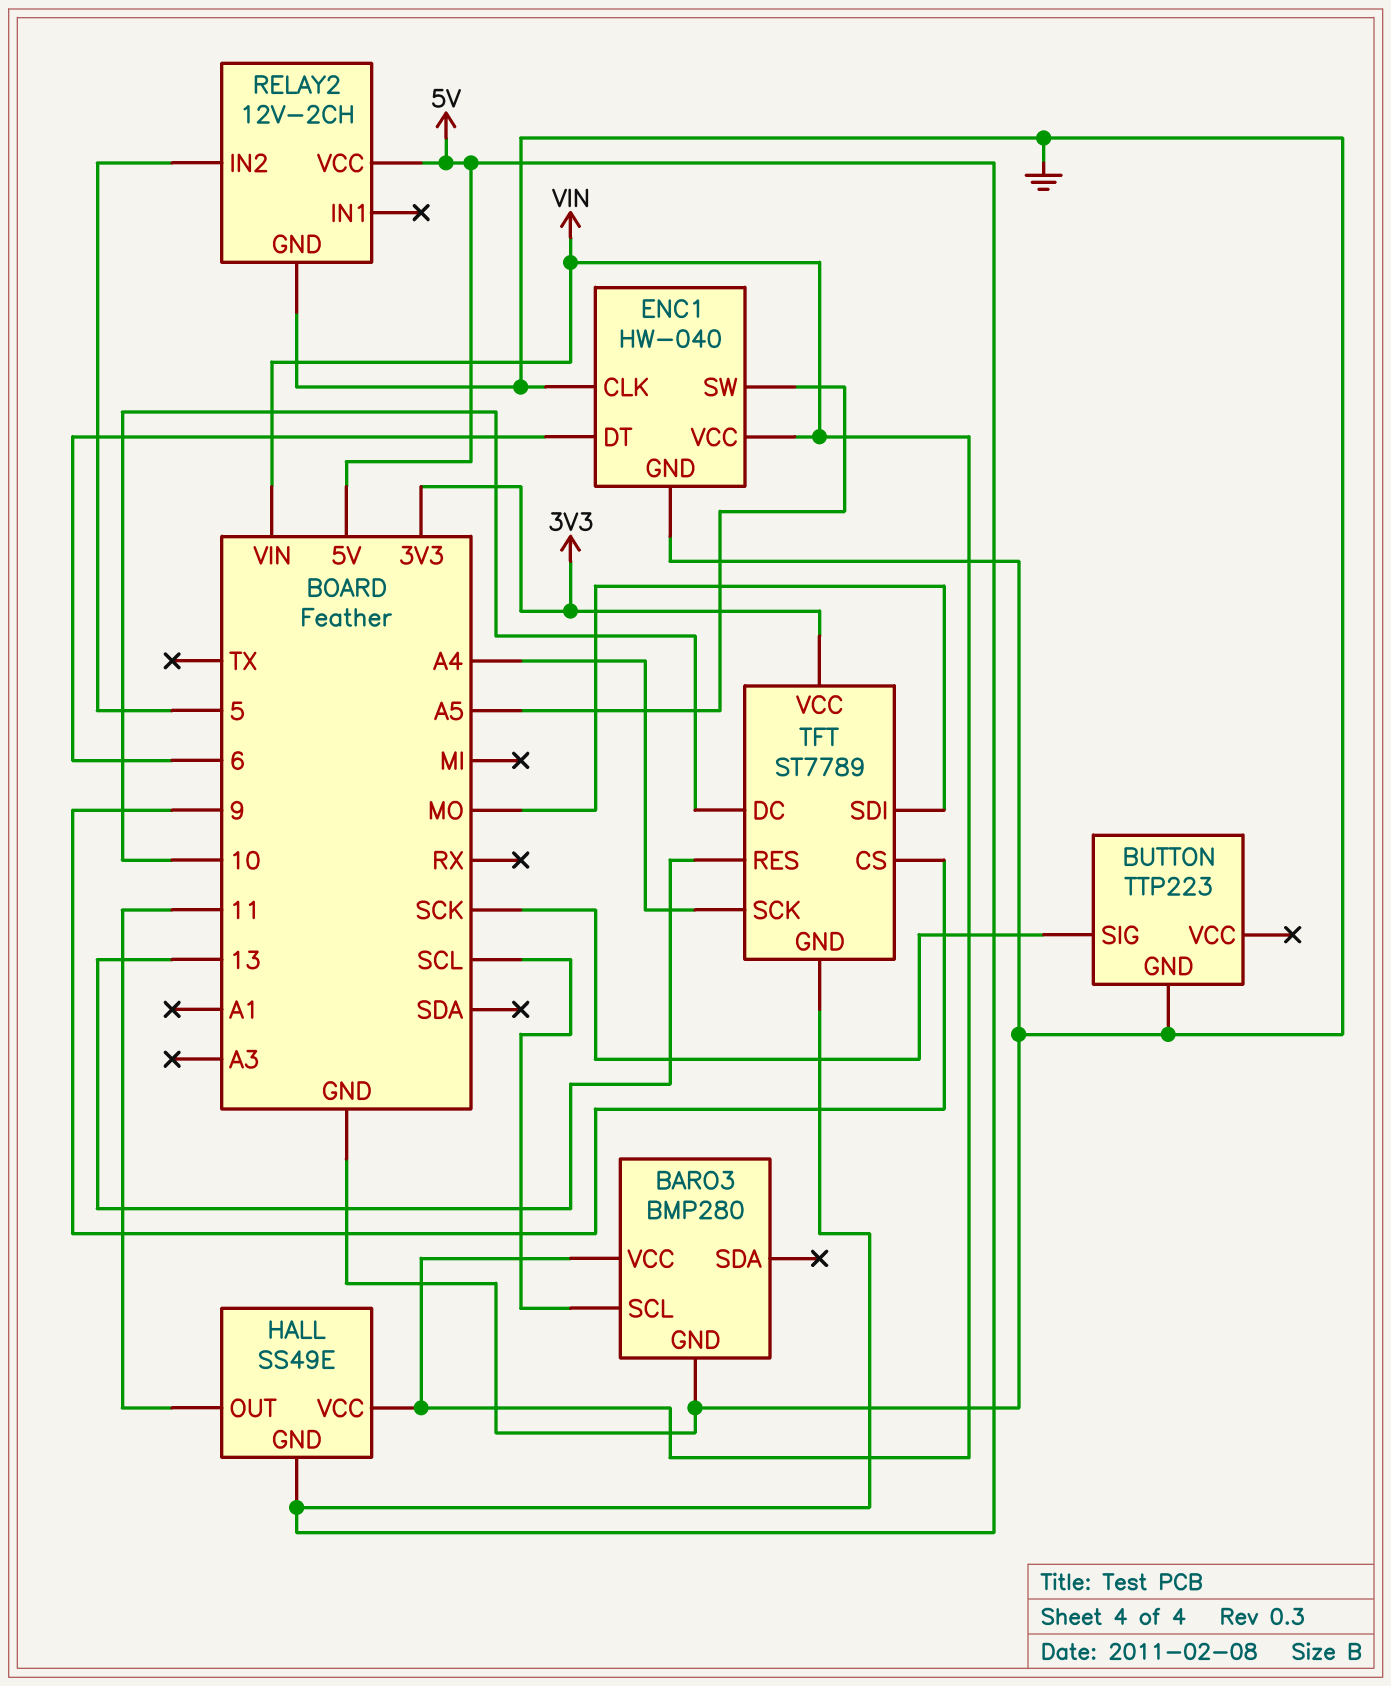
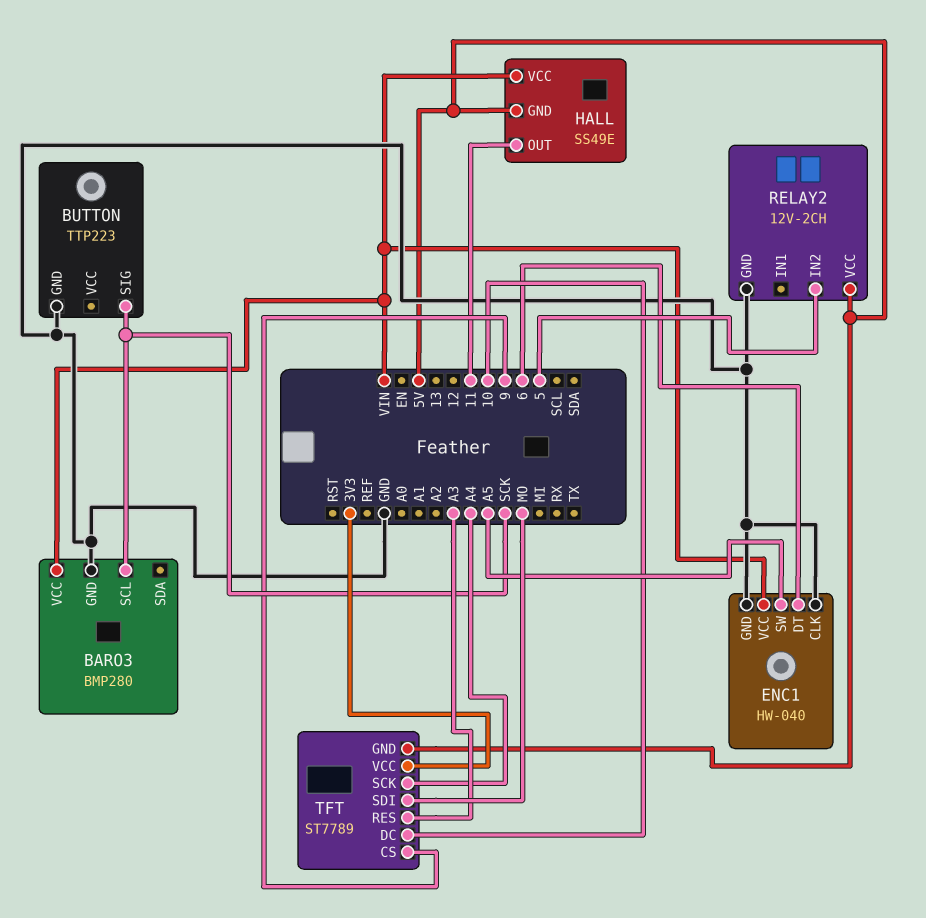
BARO3 pin SCL: SCL -> SCK
TFT pin RES: 13 -> A3

